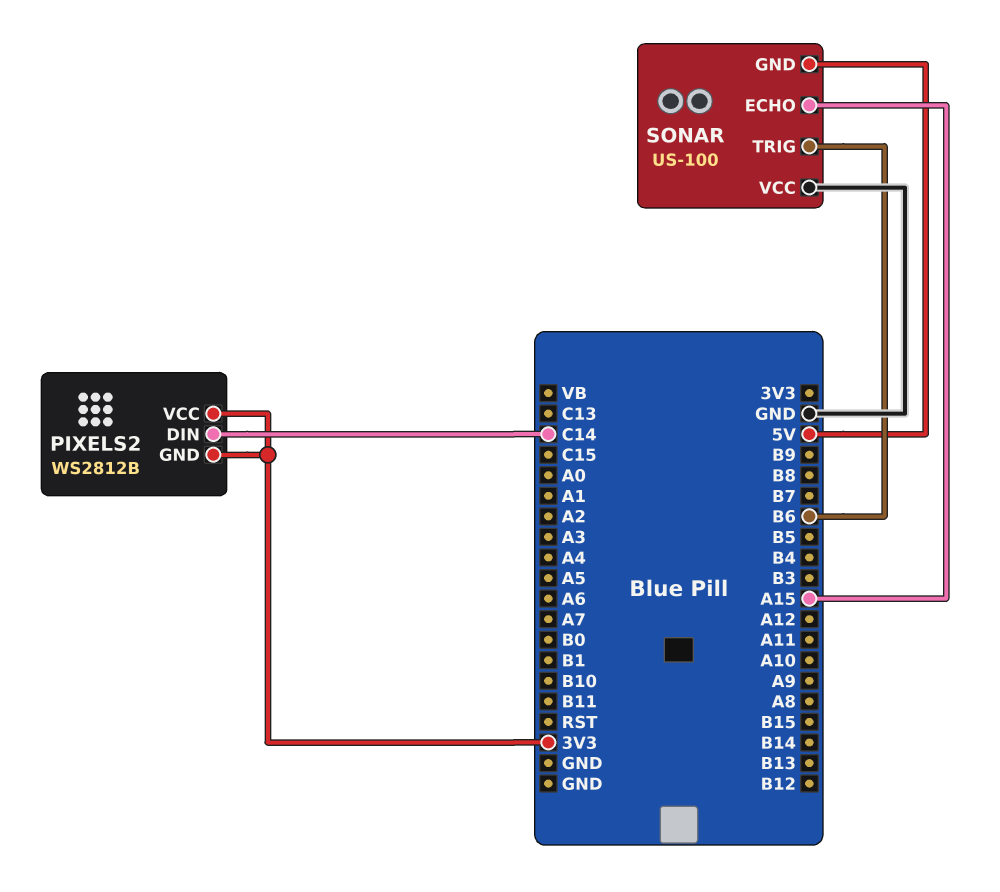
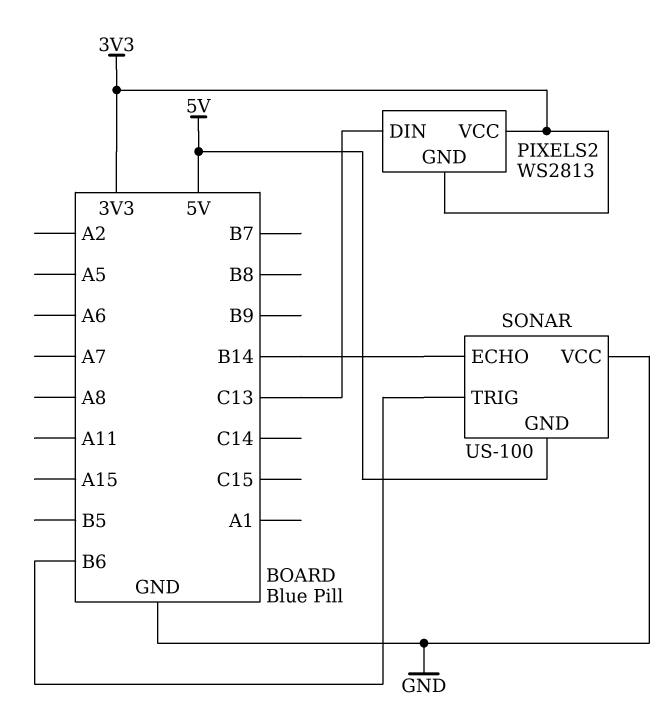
PIXELS2: WS2812B -> WS2813
PIXELS2 pin DIN: C14 -> C13
SONAR pin ECHO: A15 -> B14

